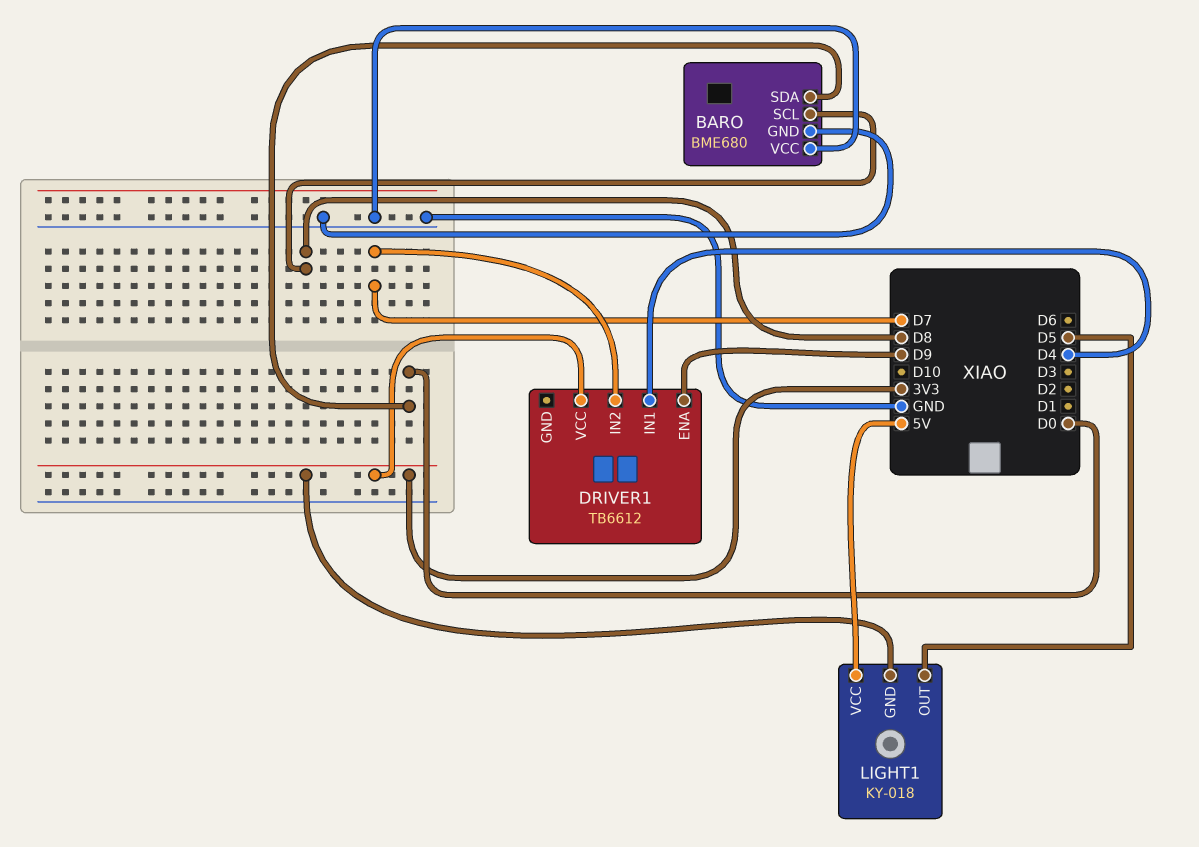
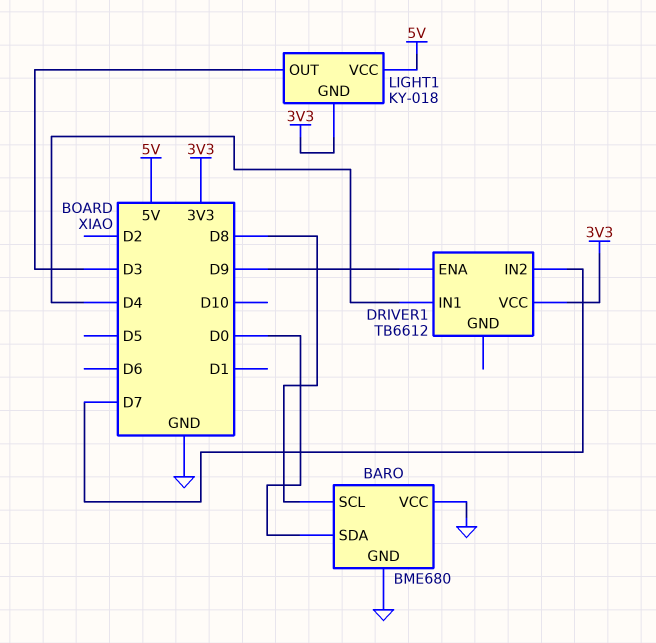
LIGHT1 pin OUT: D5 -> D3

